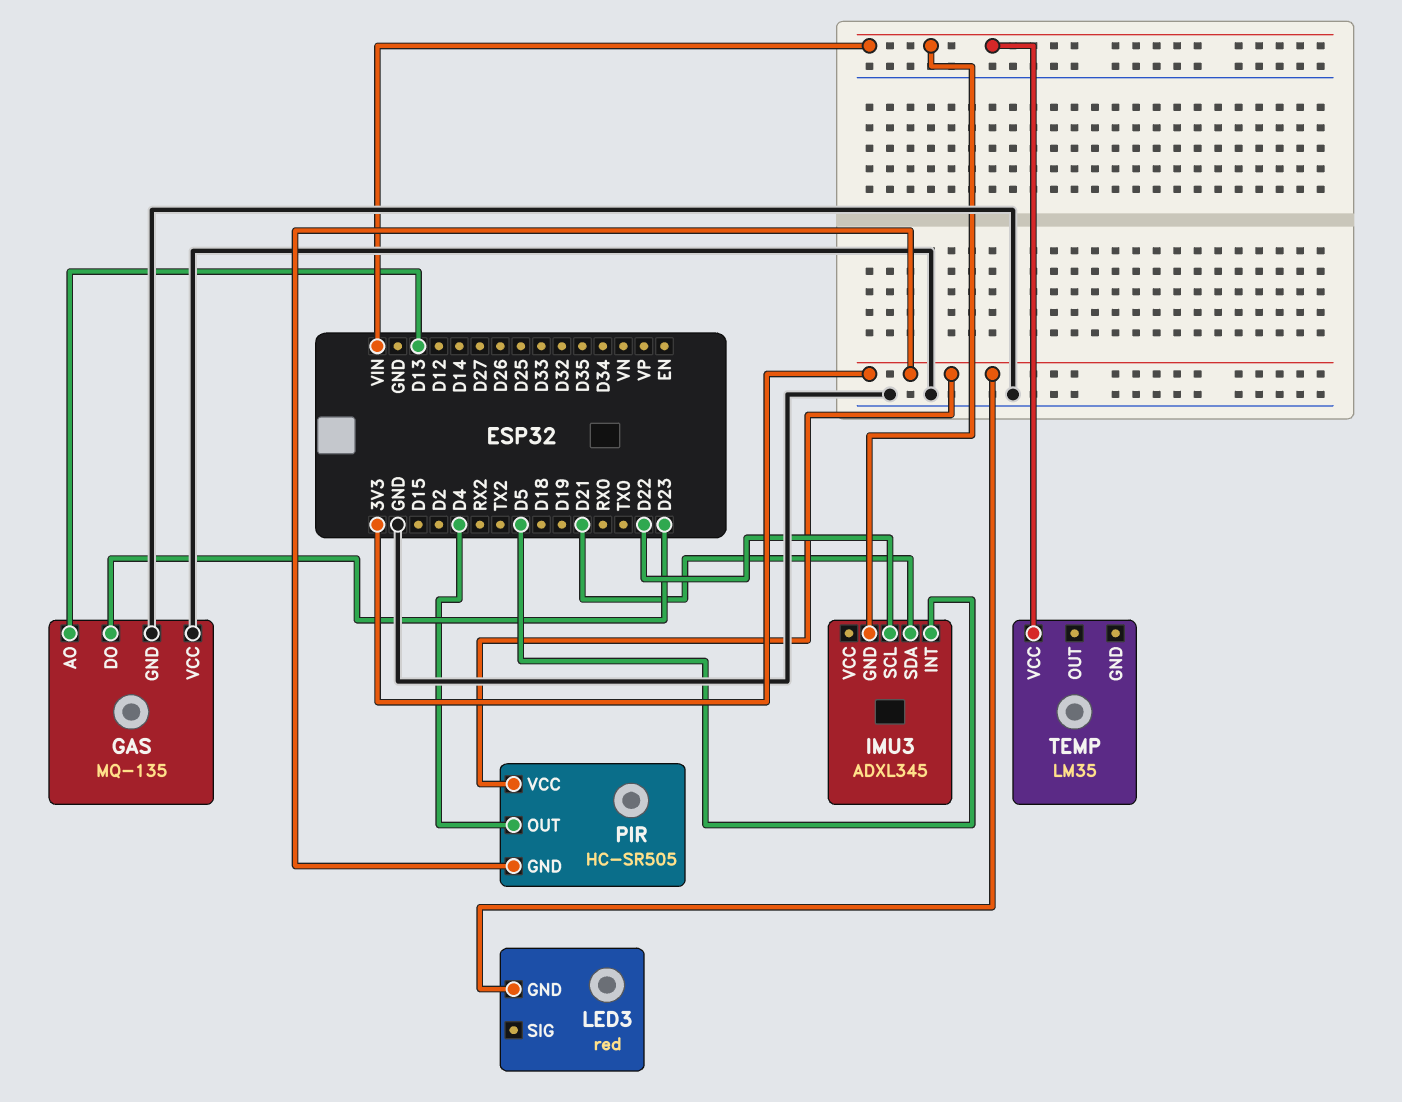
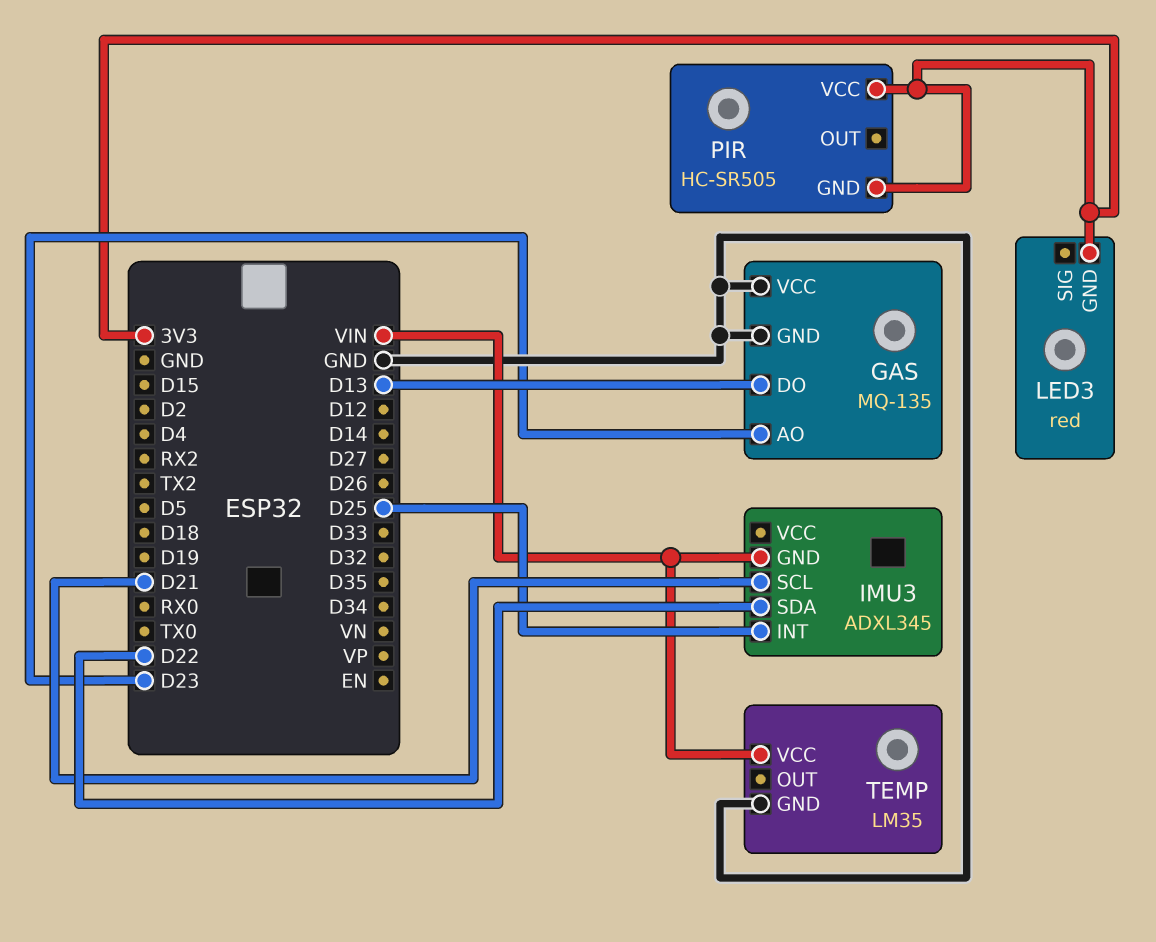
GAS pin AO: D13 -> D23
GAS pin DO: D23 -> D13
IMU3 pin INT: D5 -> D25
IMU3 pin SCL: D22 -> D21
IMU3 pin SDA: D21 -> D22
PIR pin OUT: D4 -> none
TEMP pin GND: none -> GND

